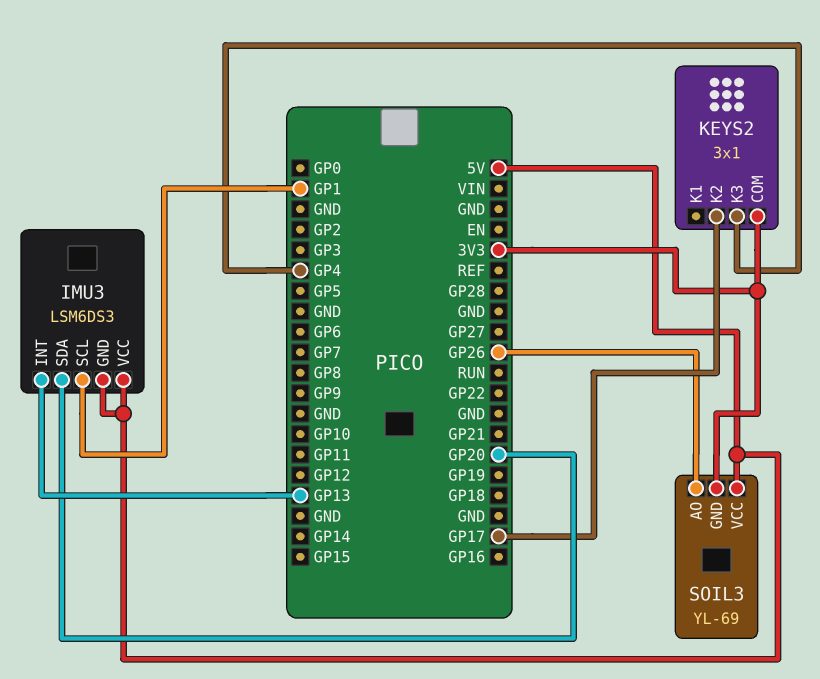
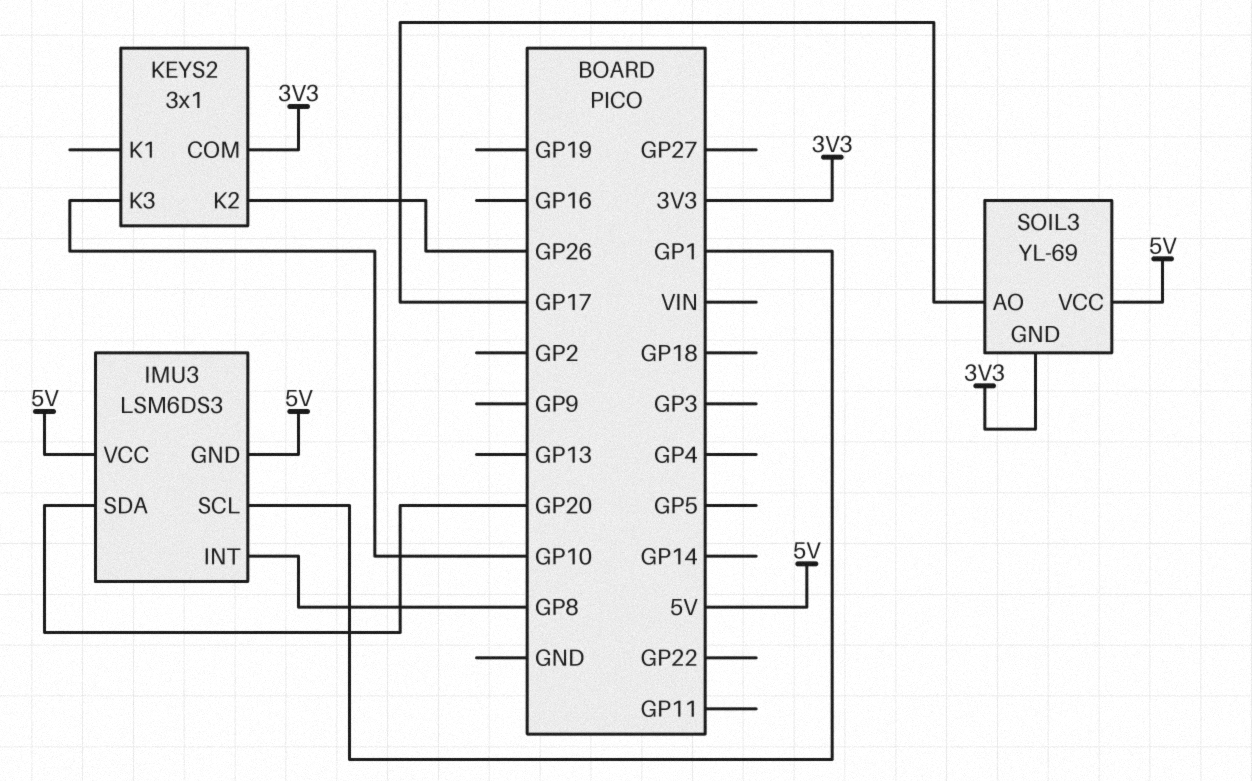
IMU3 pin INT: GP13 -> GP8
KEYS2 pin K2: GP17 -> GP26
KEYS2 pin K3: GP4 -> GP10
SOIL3 pin AO: GP26 -> GP17

